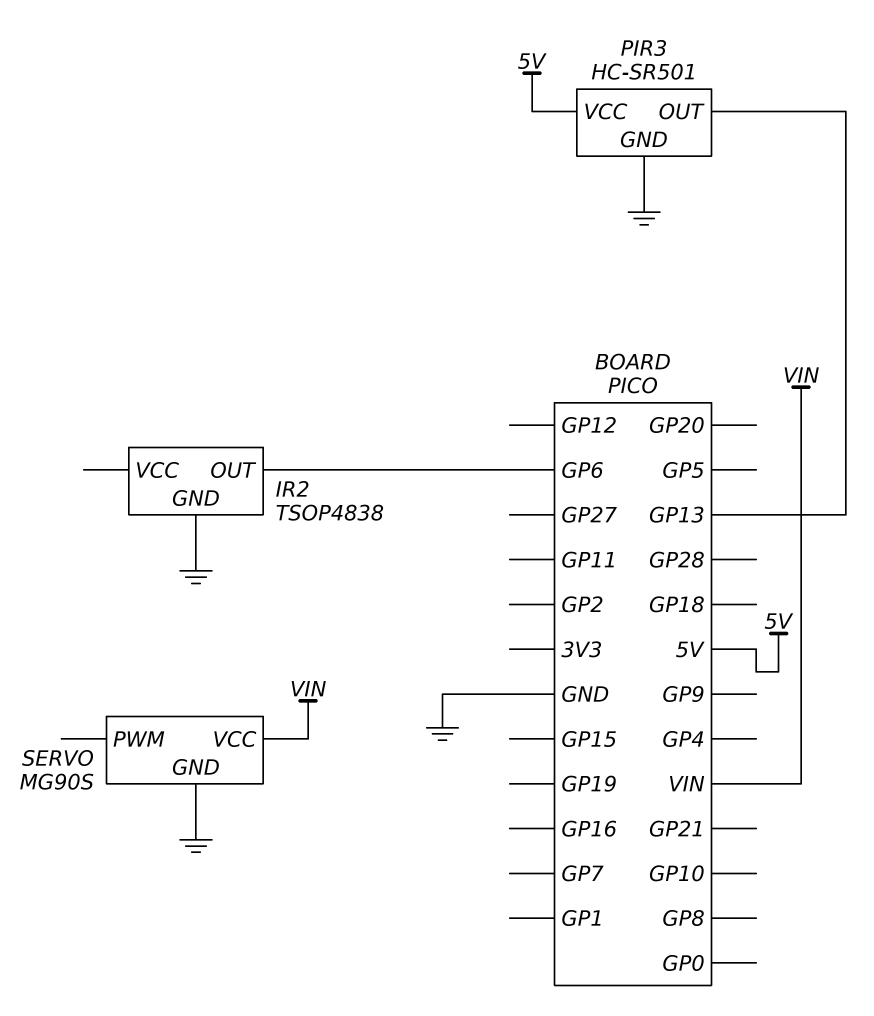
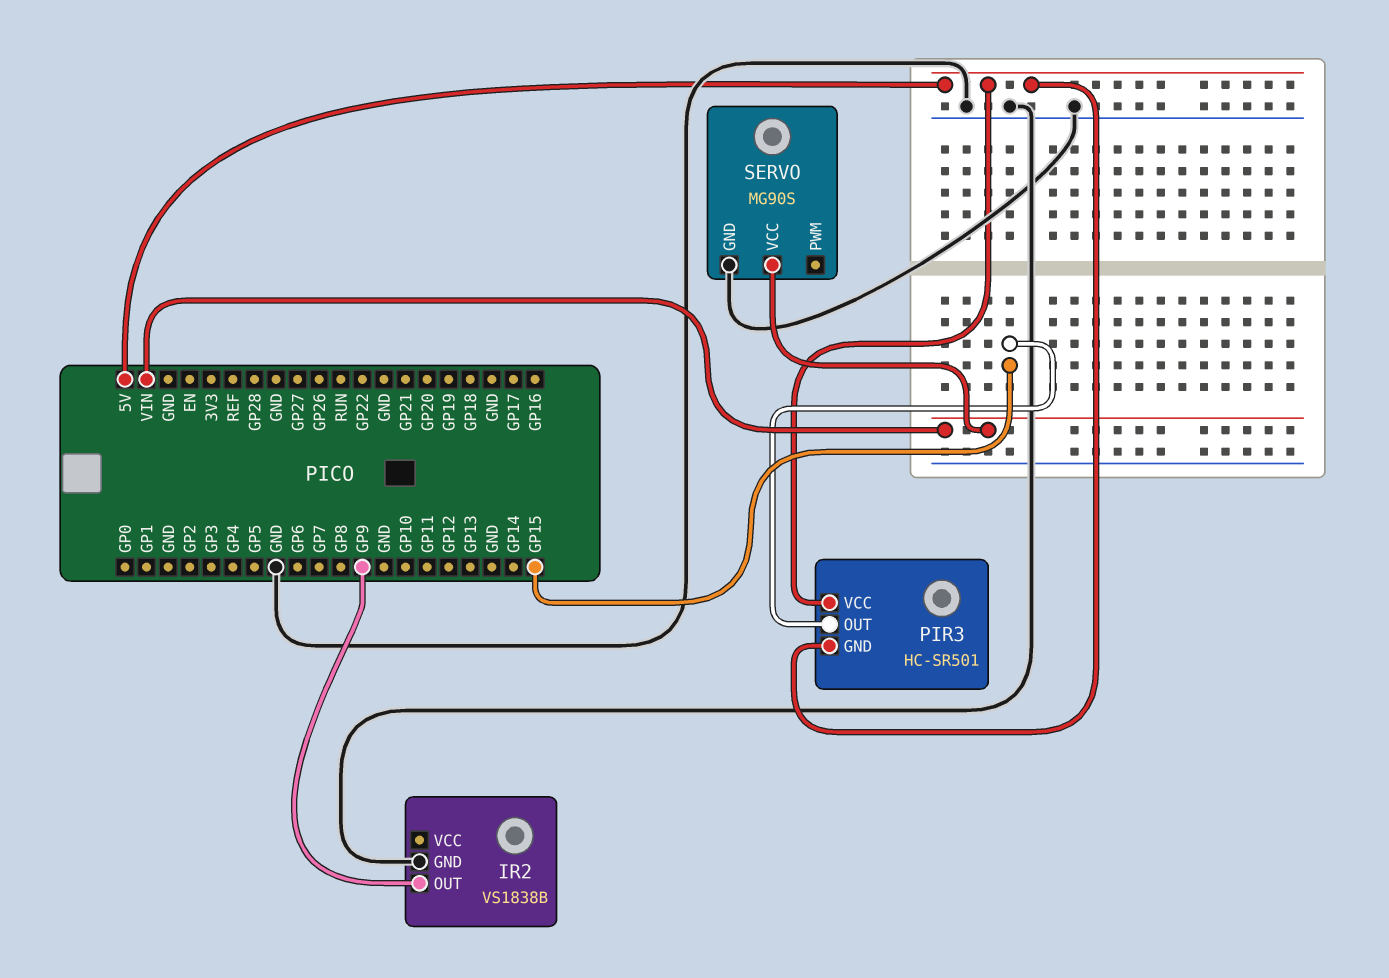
IR2: TSOP4838 -> VS1838B
IR2 pin OUT: GP6 -> GP9
PIR3 pin GND: GND -> 5V
PIR3 pin OUT: GP13 -> GP15

